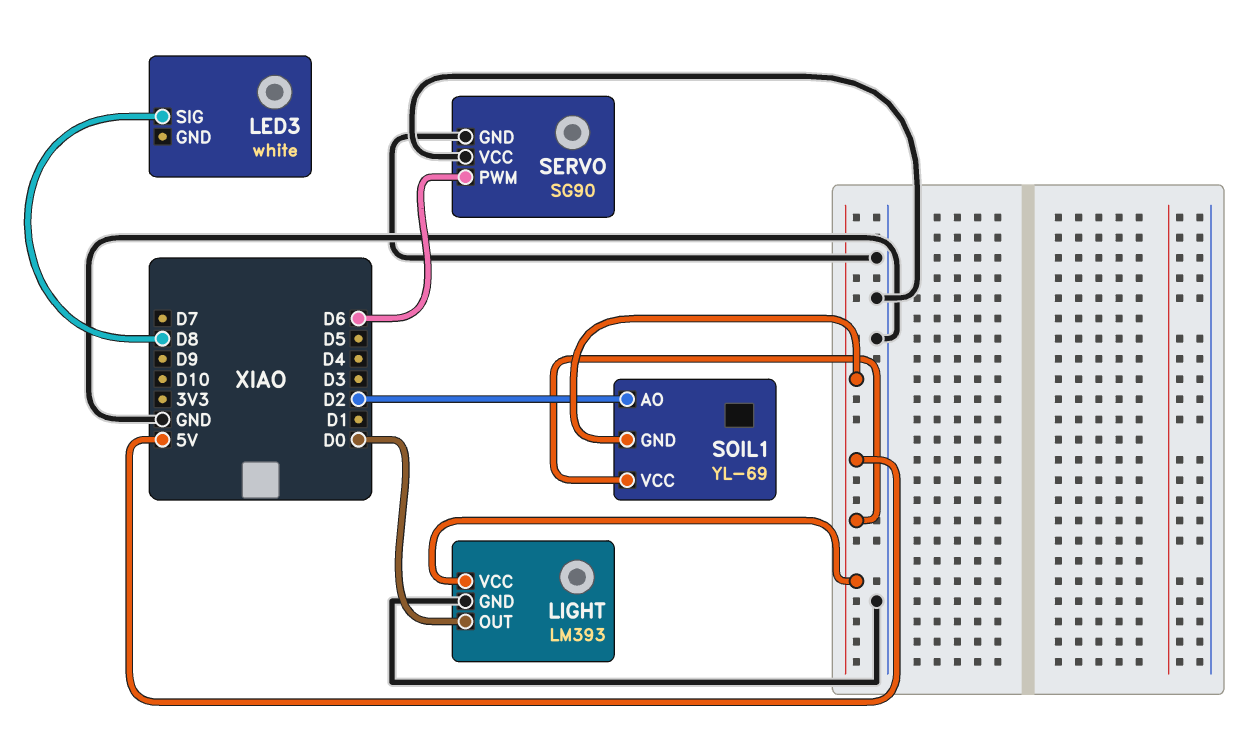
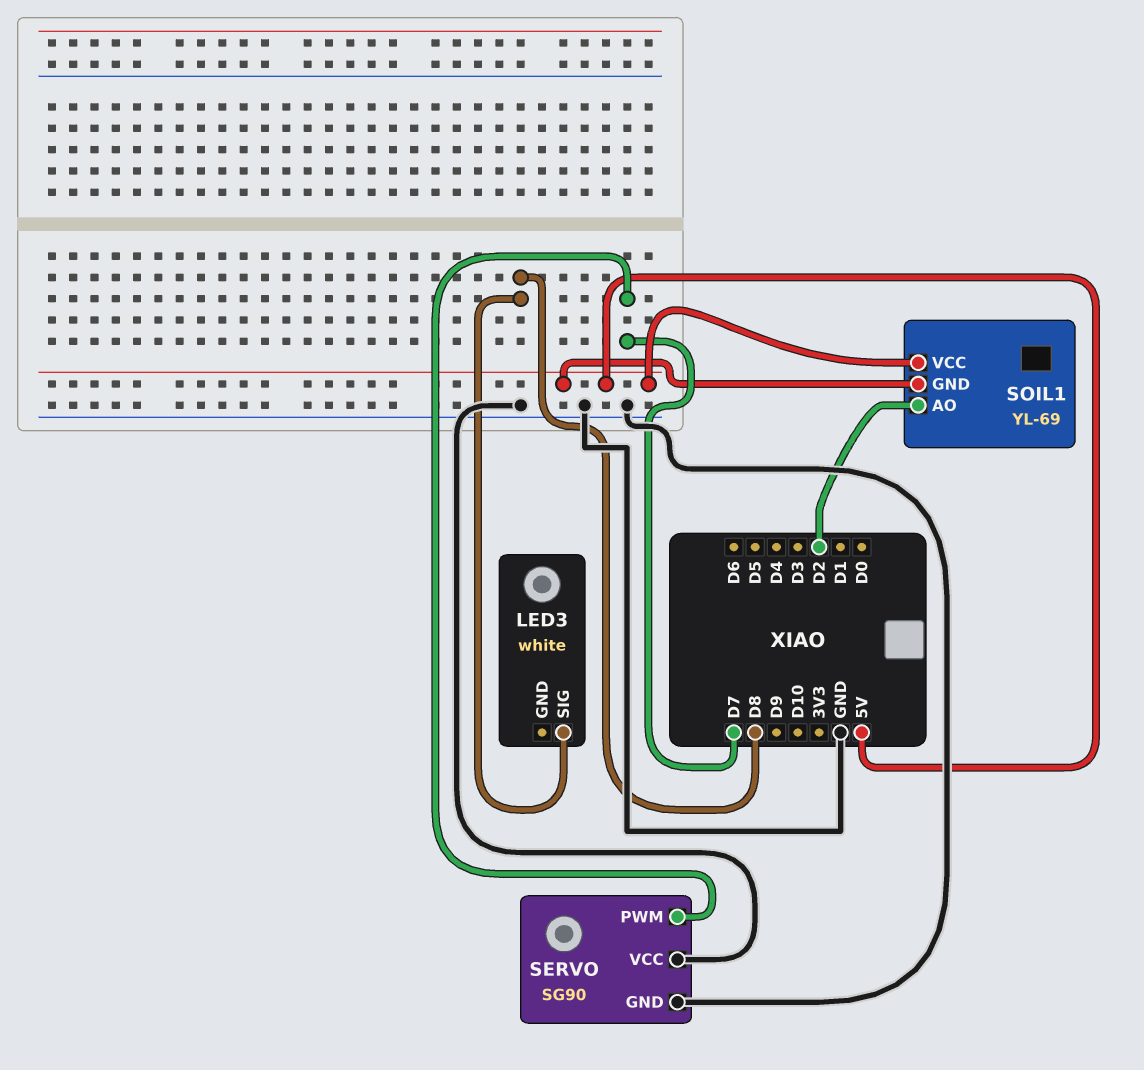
LIGHT: LM393 -> none
LIGHT pin GND: GND -> none
LIGHT pin OUT: D0 -> none
LIGHT pin VCC: 5V -> none
SERVO pin PWM: D6 -> D7

